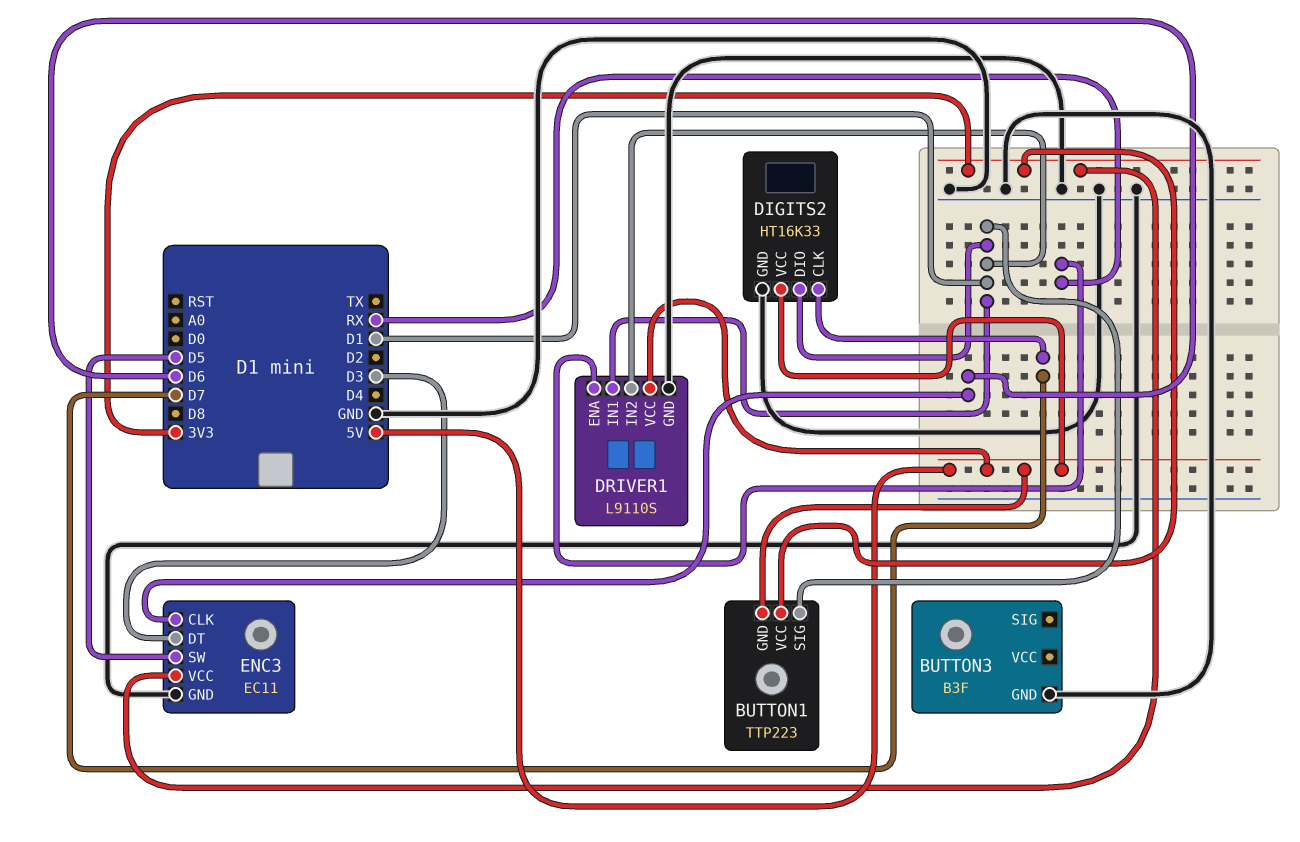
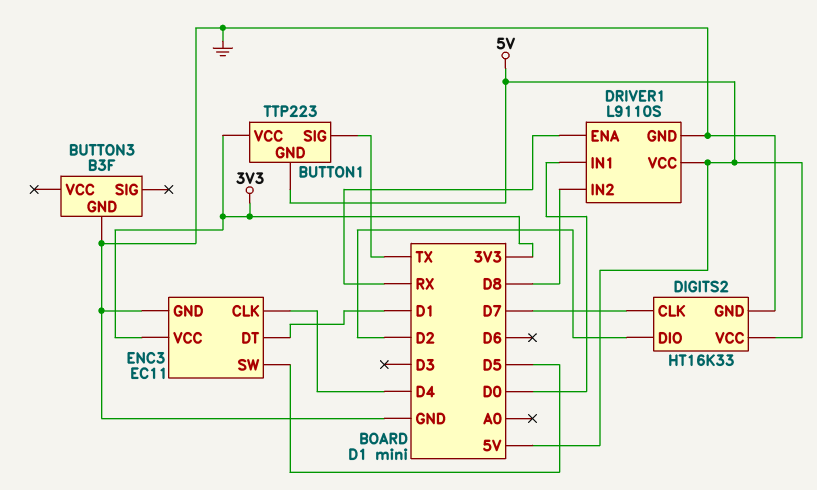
BUTTON1 pin SIG: D1 -> TX
DIGITS2 pin DIO: D1 -> D2
DRIVER1 pin IN1: D1 -> D0
DRIVER1 pin IN2: D1 -> D8
ENC3 pin CLK: D6 -> D4
ENC3 pin DT: D3 -> D1

